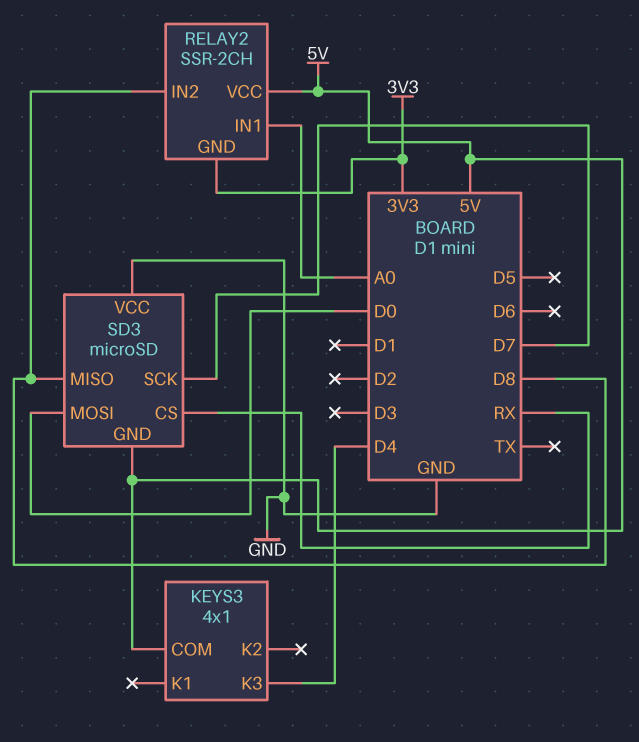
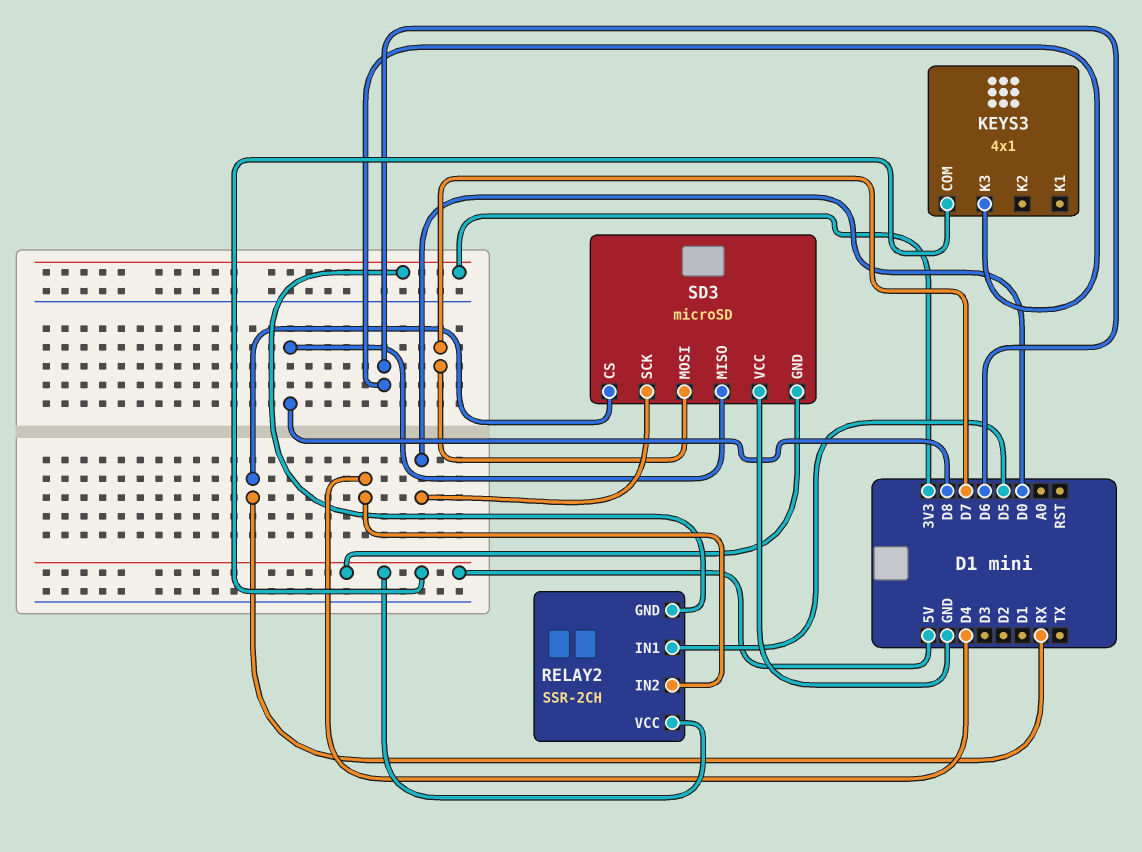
KEYS3 pin K3: D4 -> D6
RELAY2 pin IN1: A0 -> D5
RELAY2 pin IN2: D8 -> D4
SD3 pin MOSI: D0 -> D7
SD3 pin SCK: D7 -> D0

